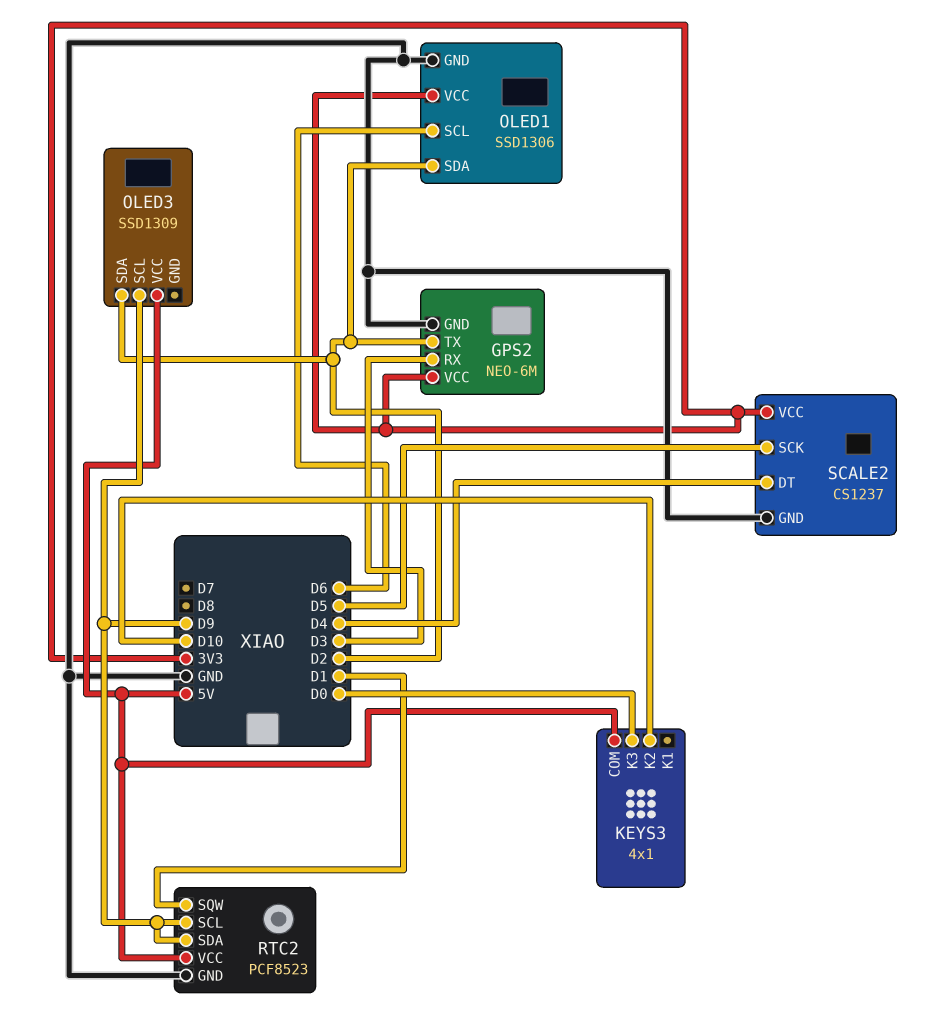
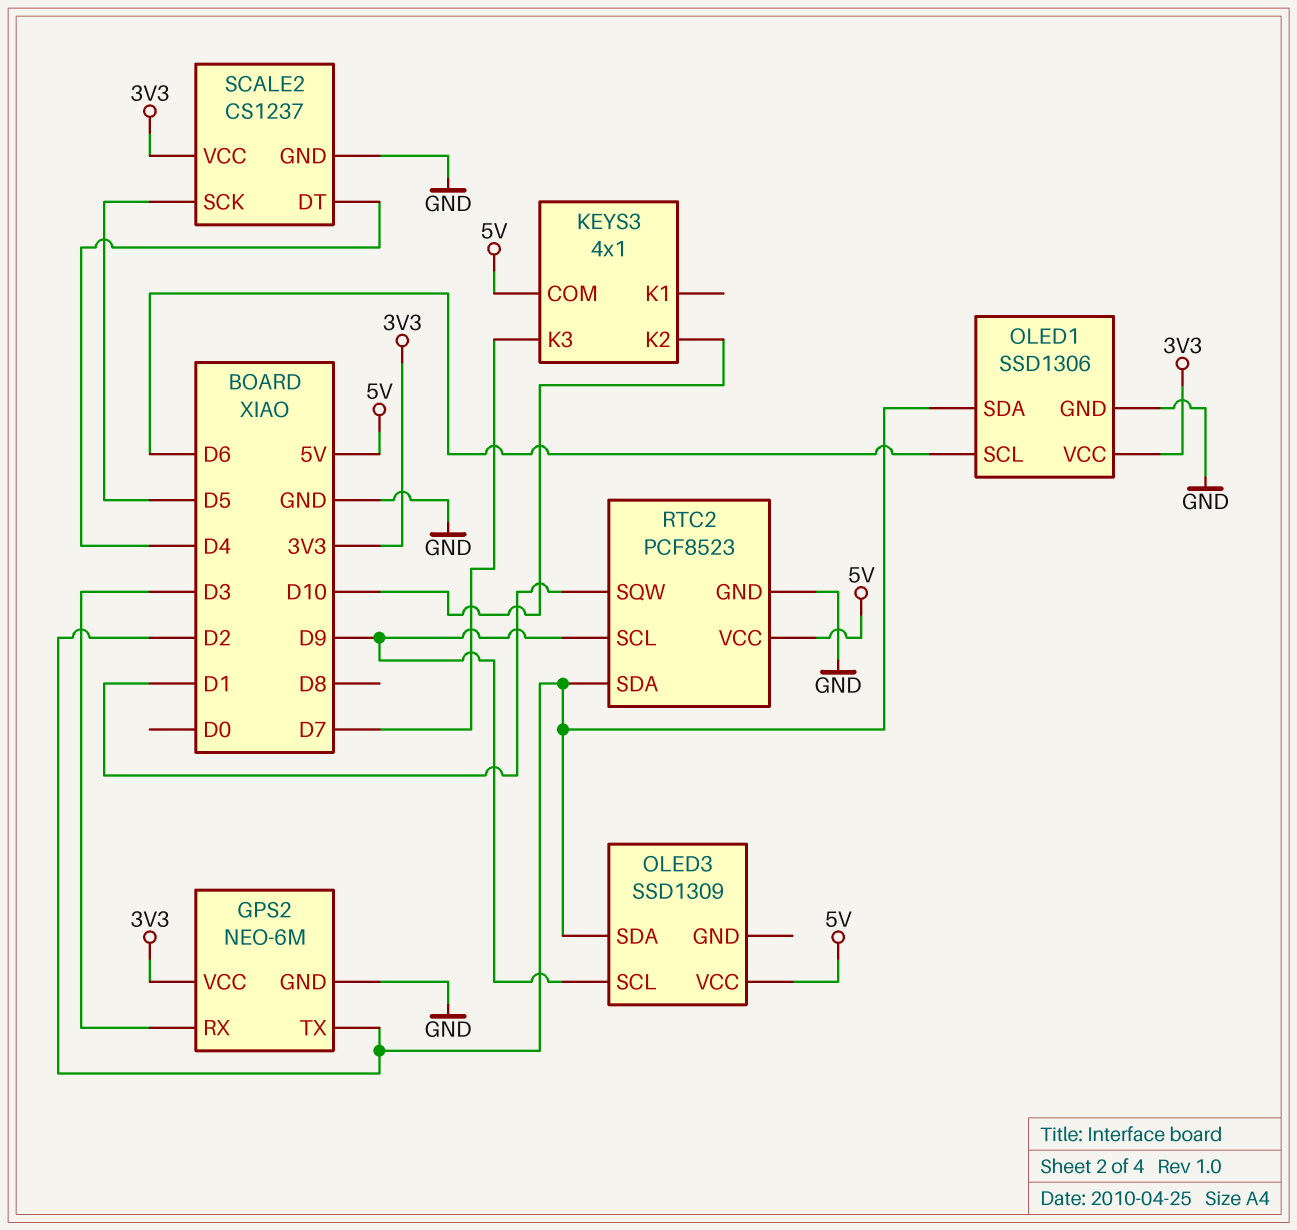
KEYS3 pin K3: D0 -> D7
RTC2 pin SDA: D9 -> D2

